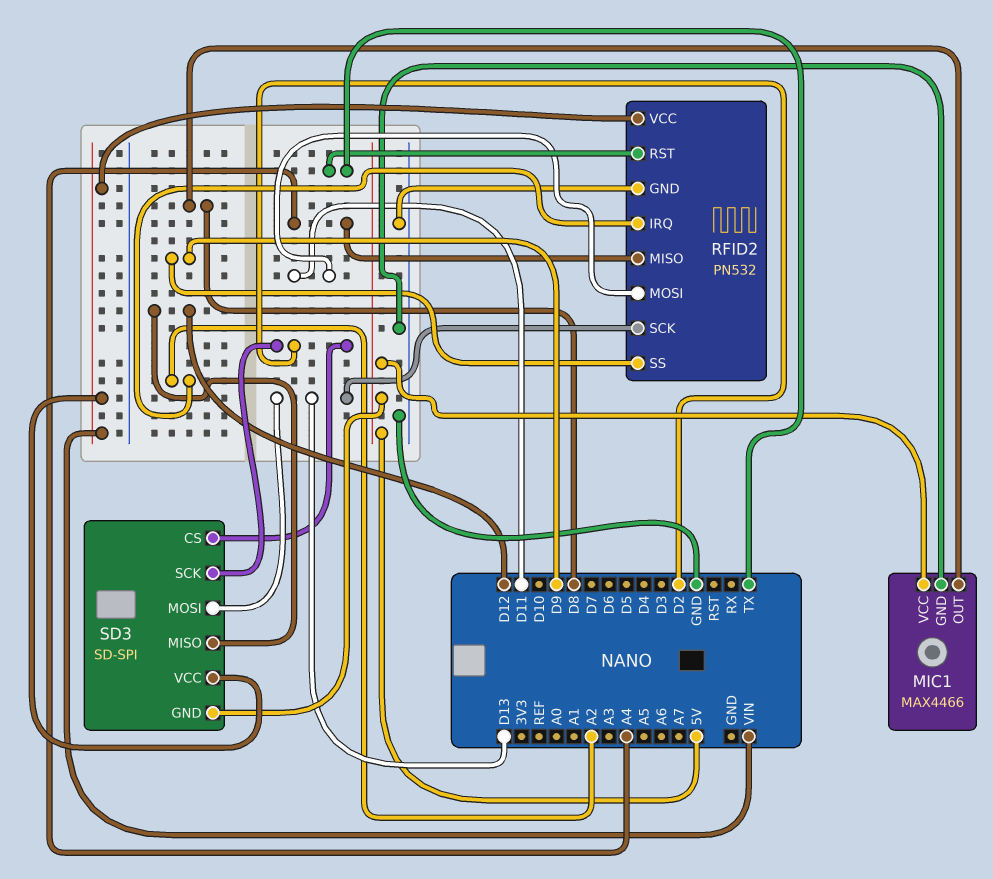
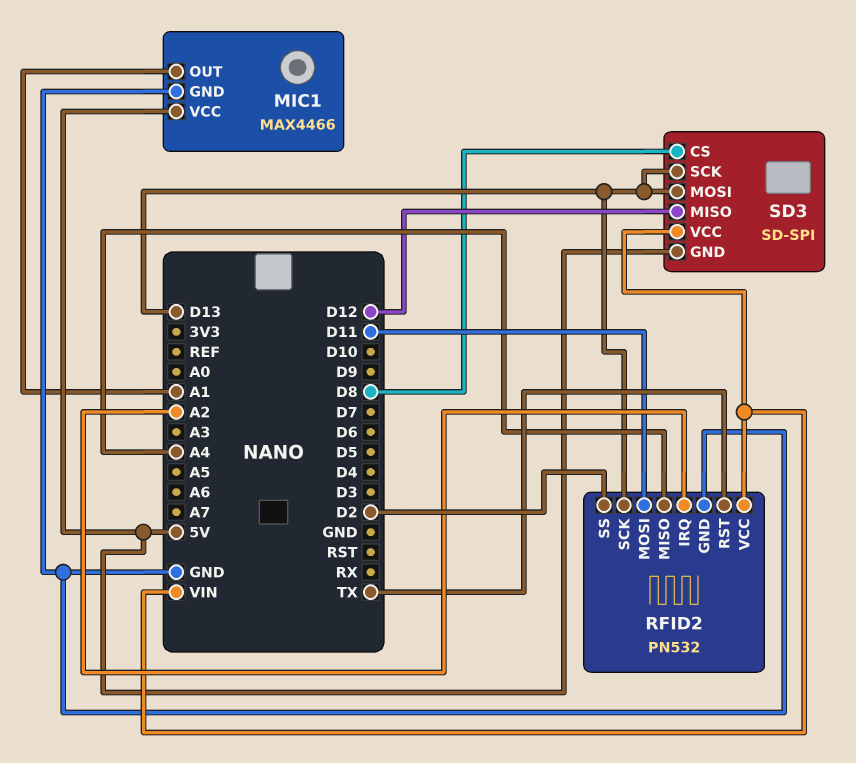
MIC1 pin OUT: D8 -> A1
RFID2 pin SS: D9 -> D2
SD3 pin CS: D2 -> D8
SD3 pin SCK: D2 -> D13

